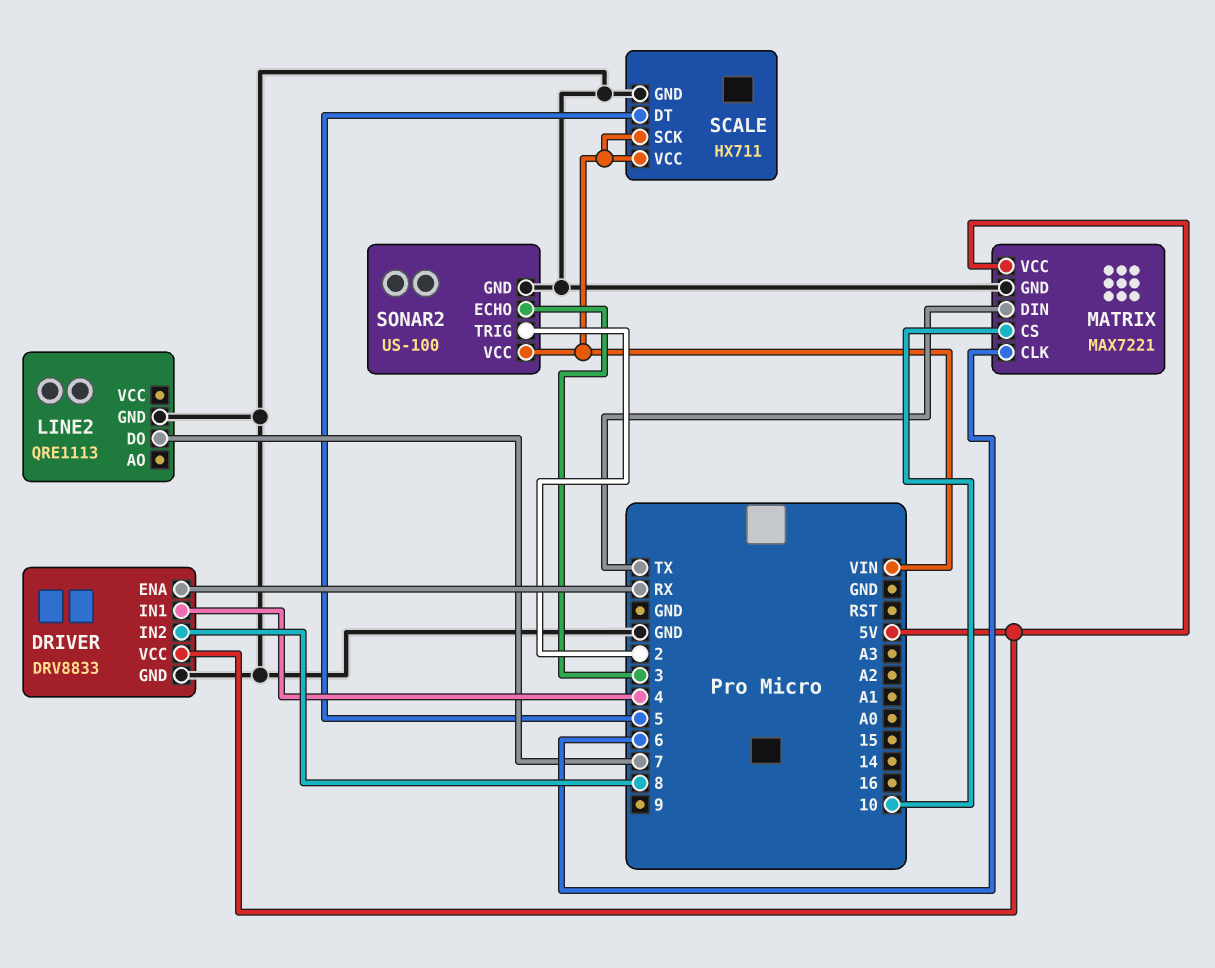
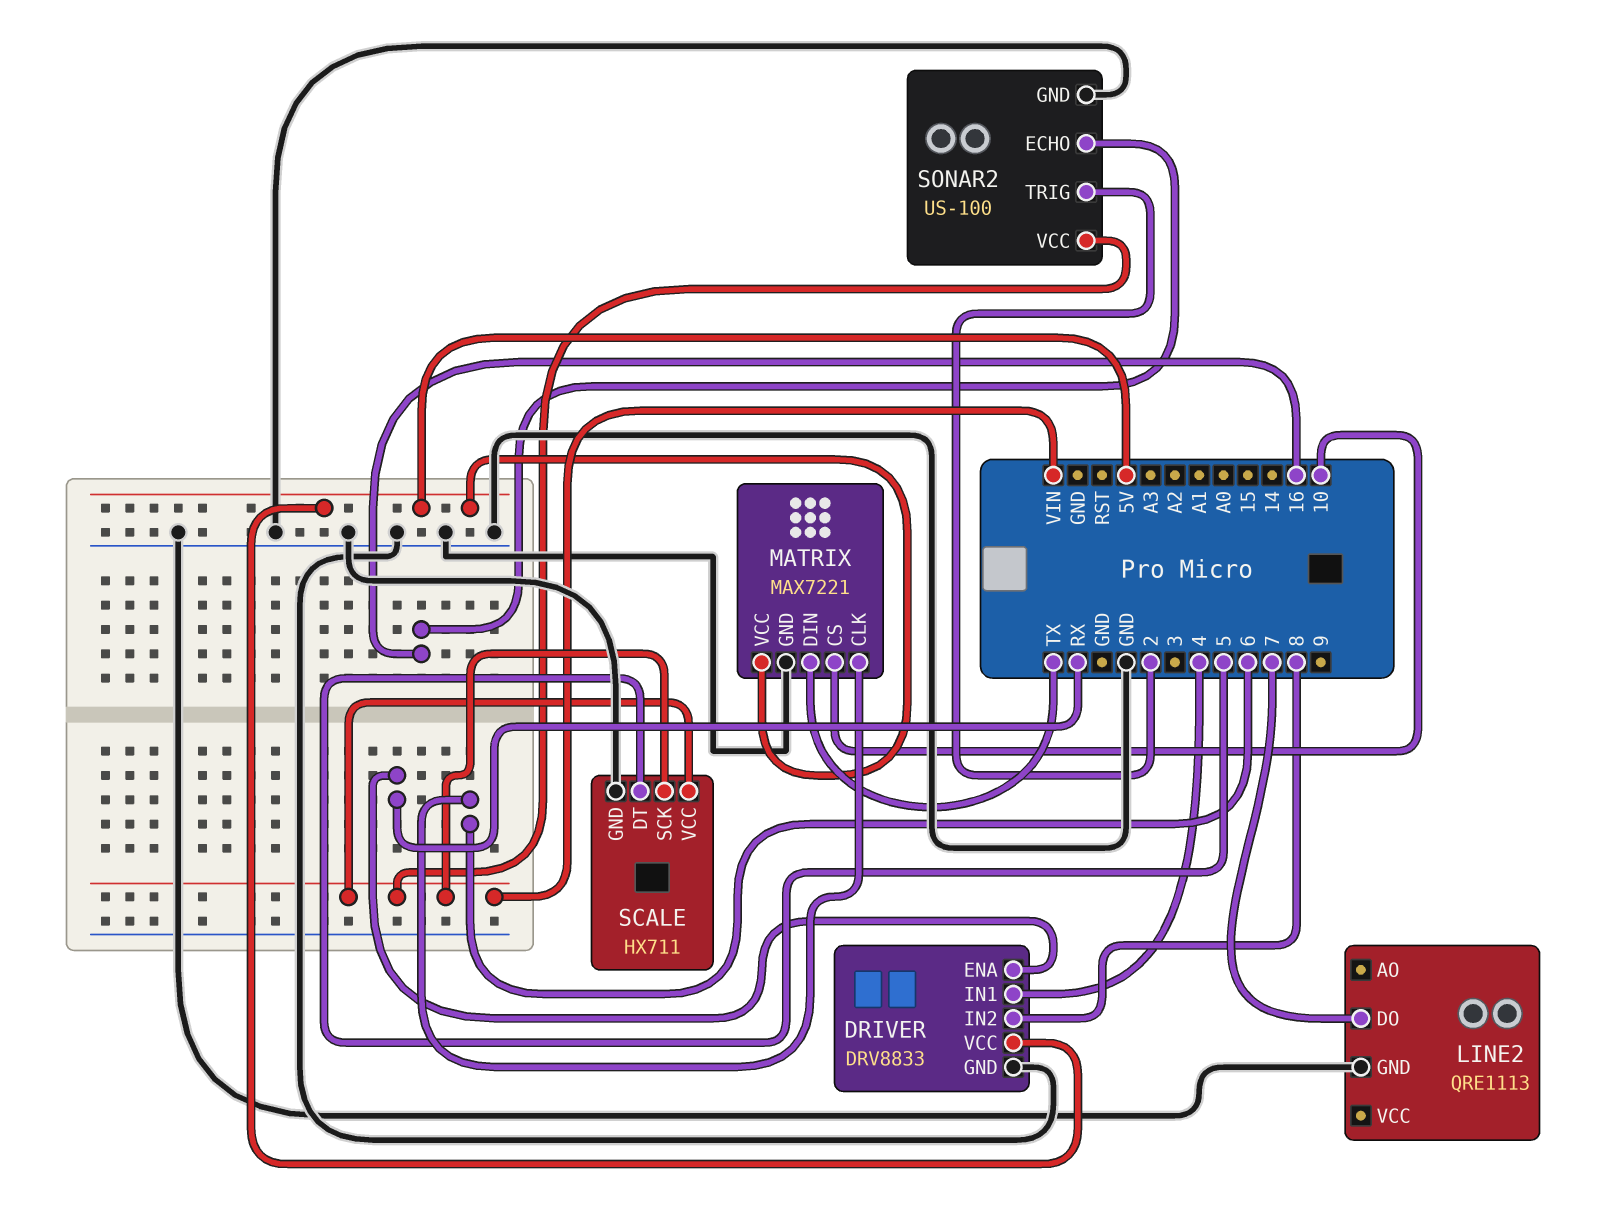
SONAR2 pin ECHO: 3 -> 16

